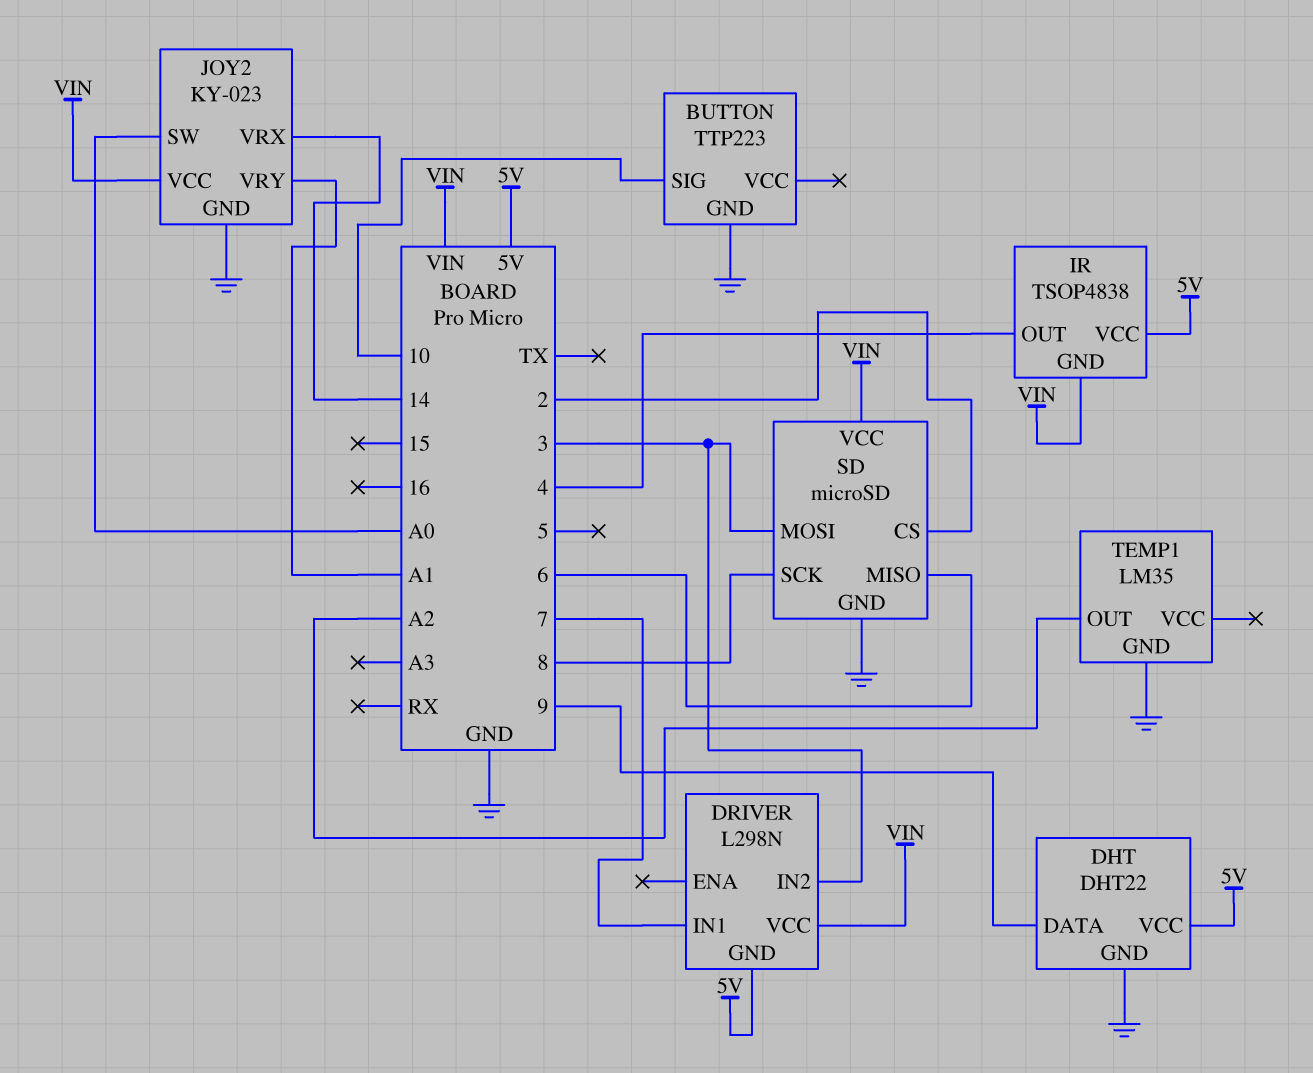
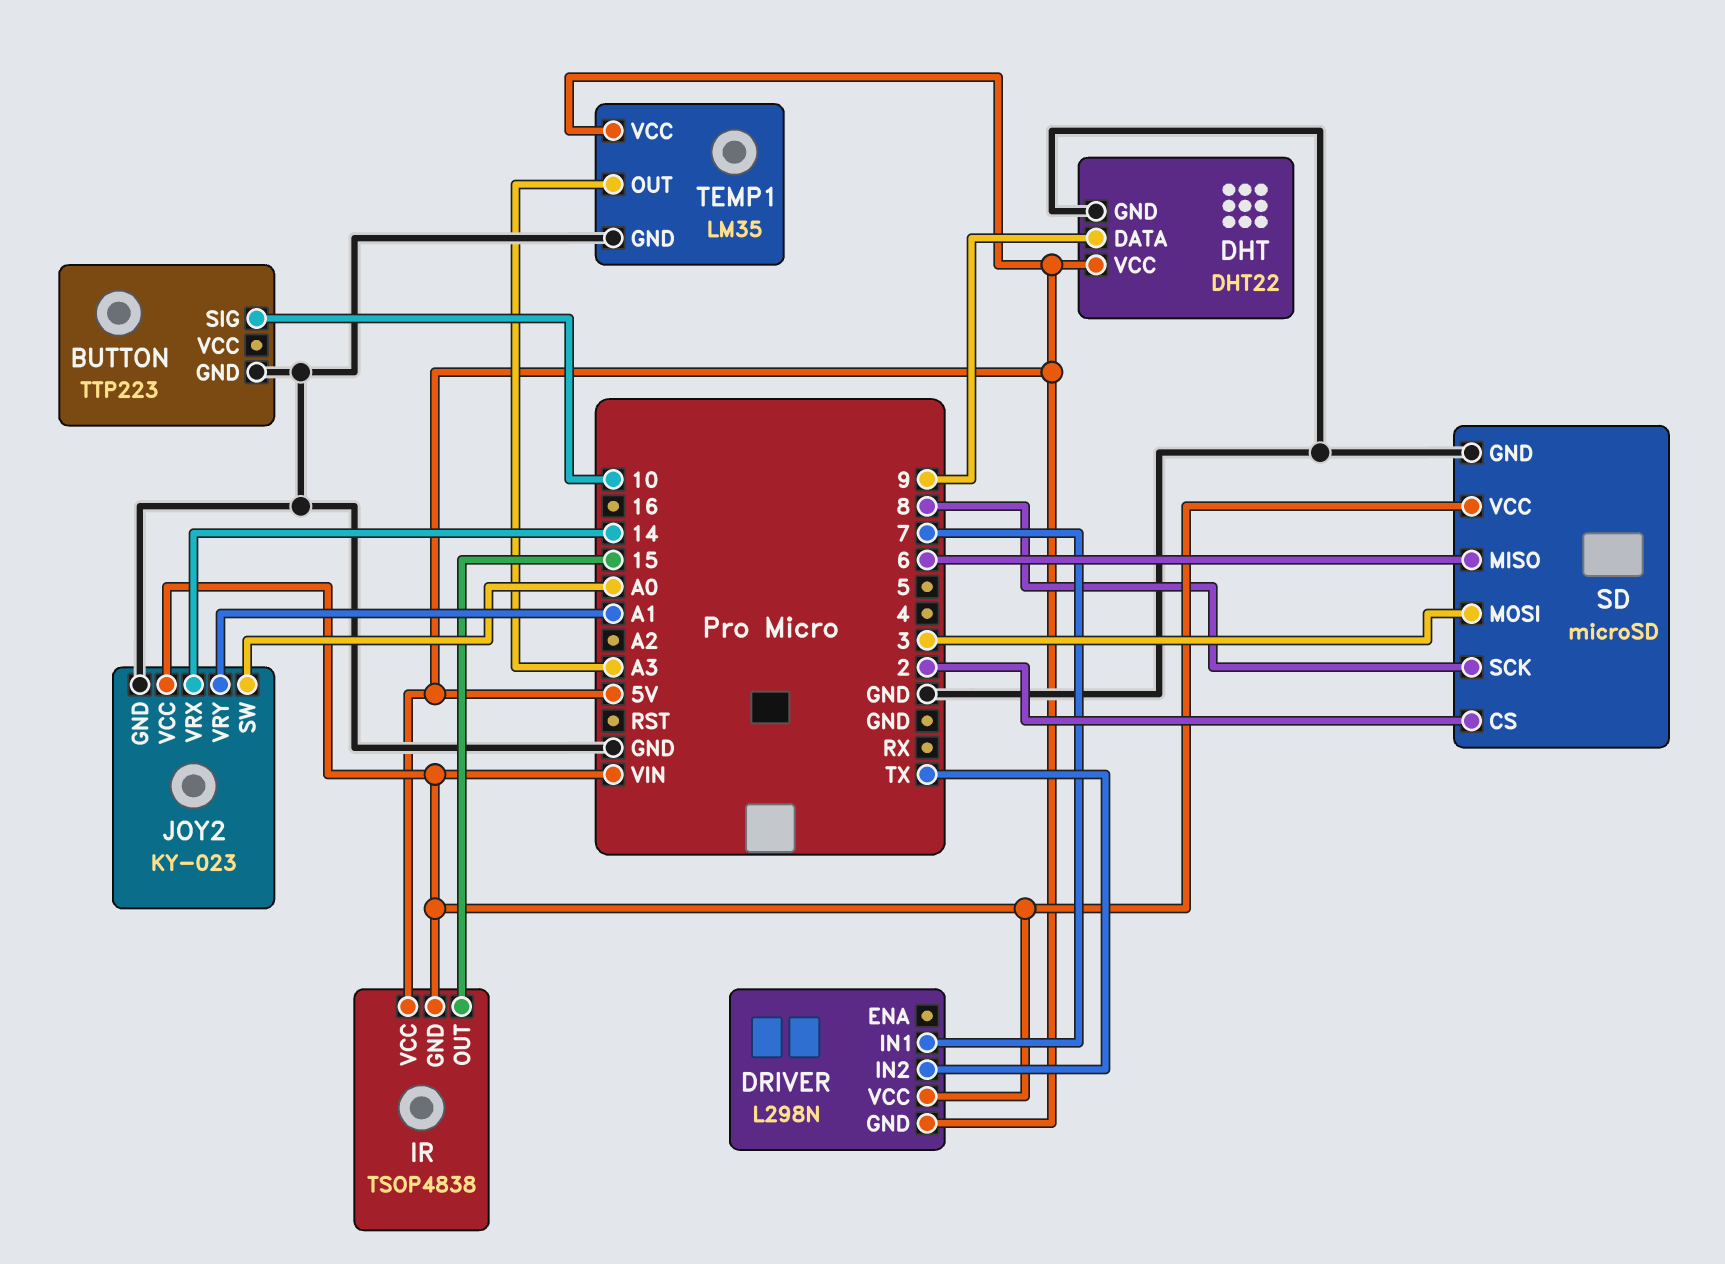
DRIVER pin IN2: 3 -> TX
IR pin OUT: 4 -> 15
TEMP1 pin OUT: A2 -> A3
TEMP1 pin VCC: none -> 5V

